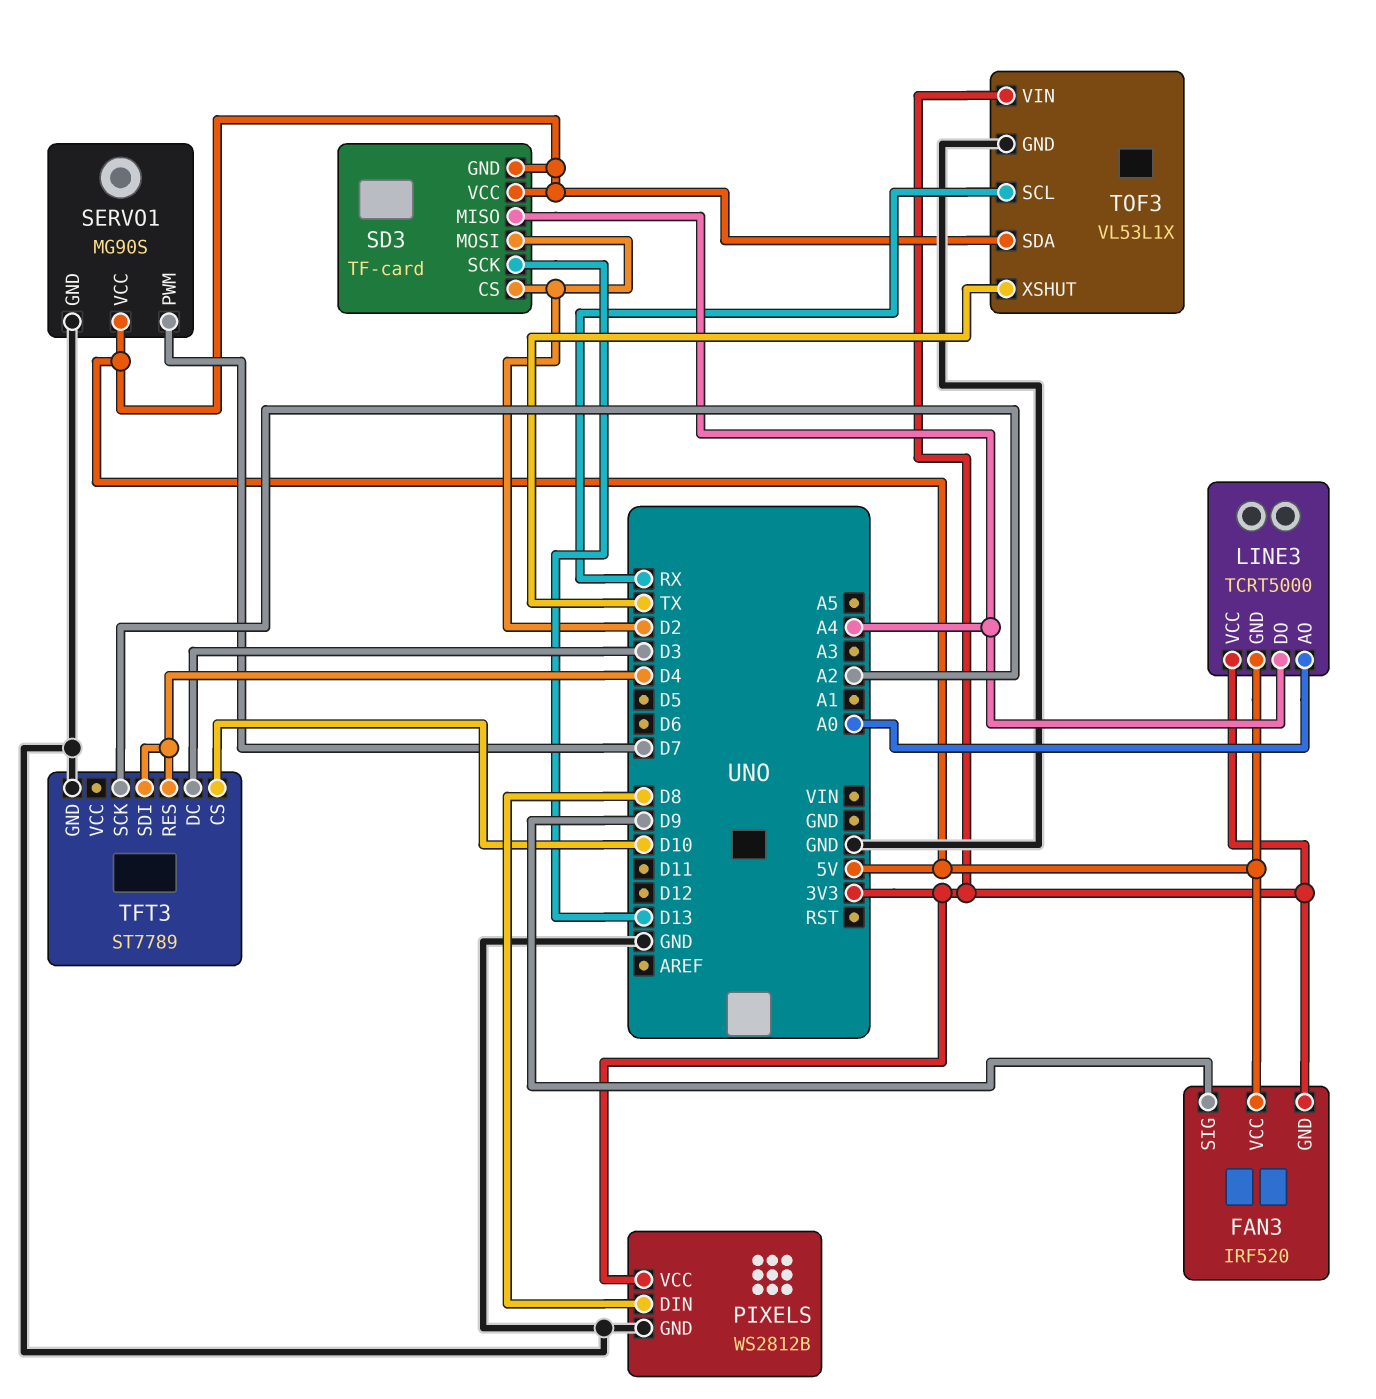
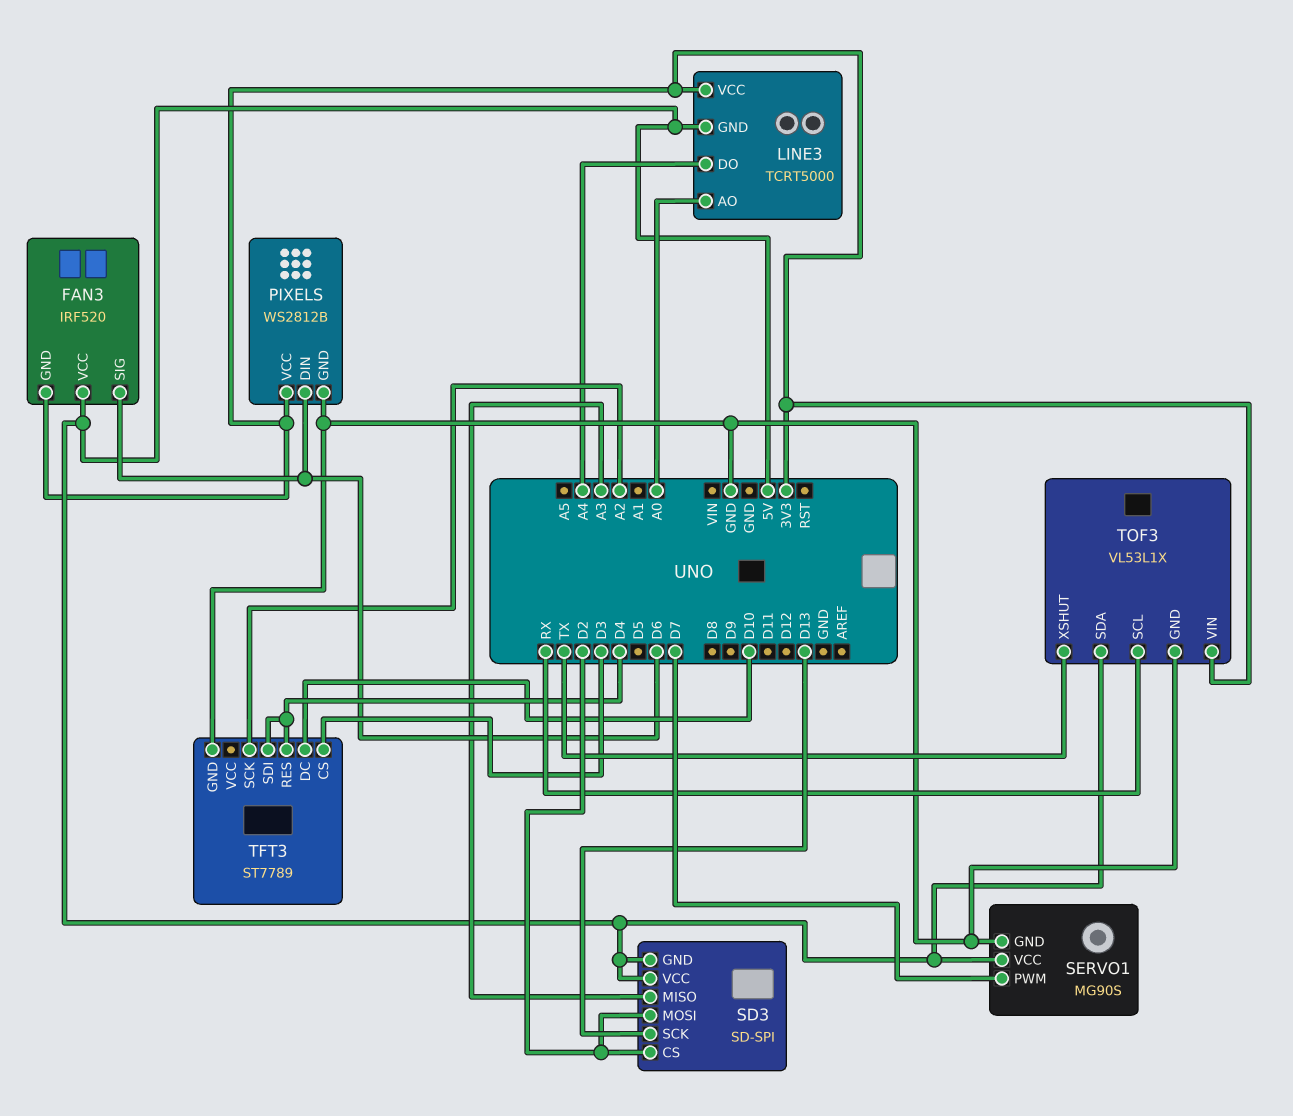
FAN3 pin SIG: D9 -> D6
PIXELS pin DIN: D8 -> D6
SD3: TF-card -> SD-SPI
SD3 pin MISO: A4 -> A3
TFT3 pin CS: D10 -> D3
TFT3 pin DC: D3 -> D10

